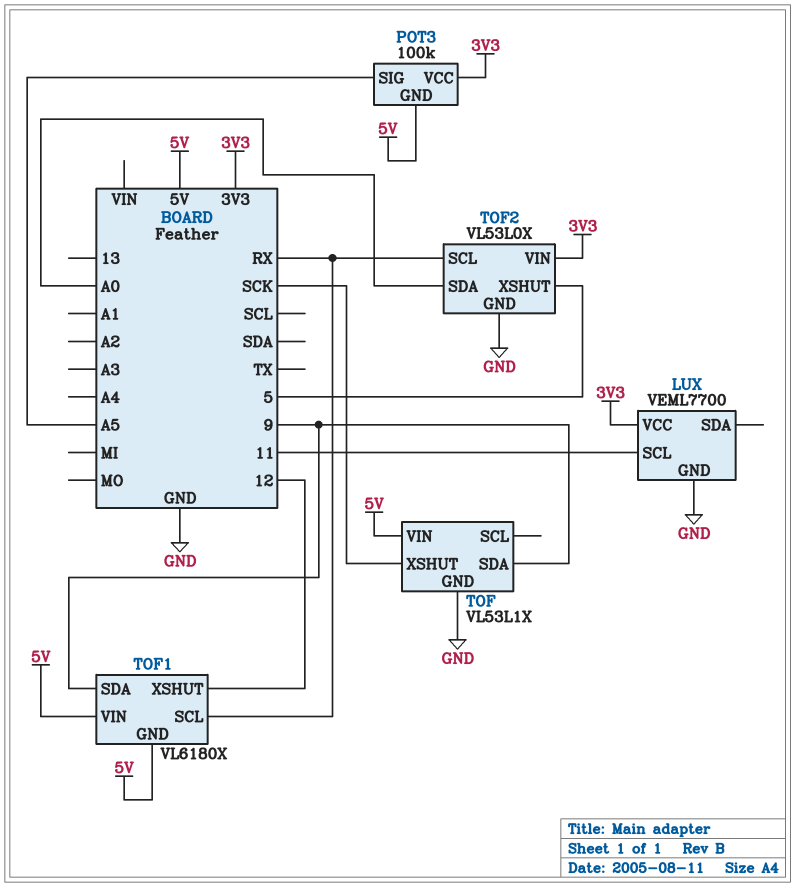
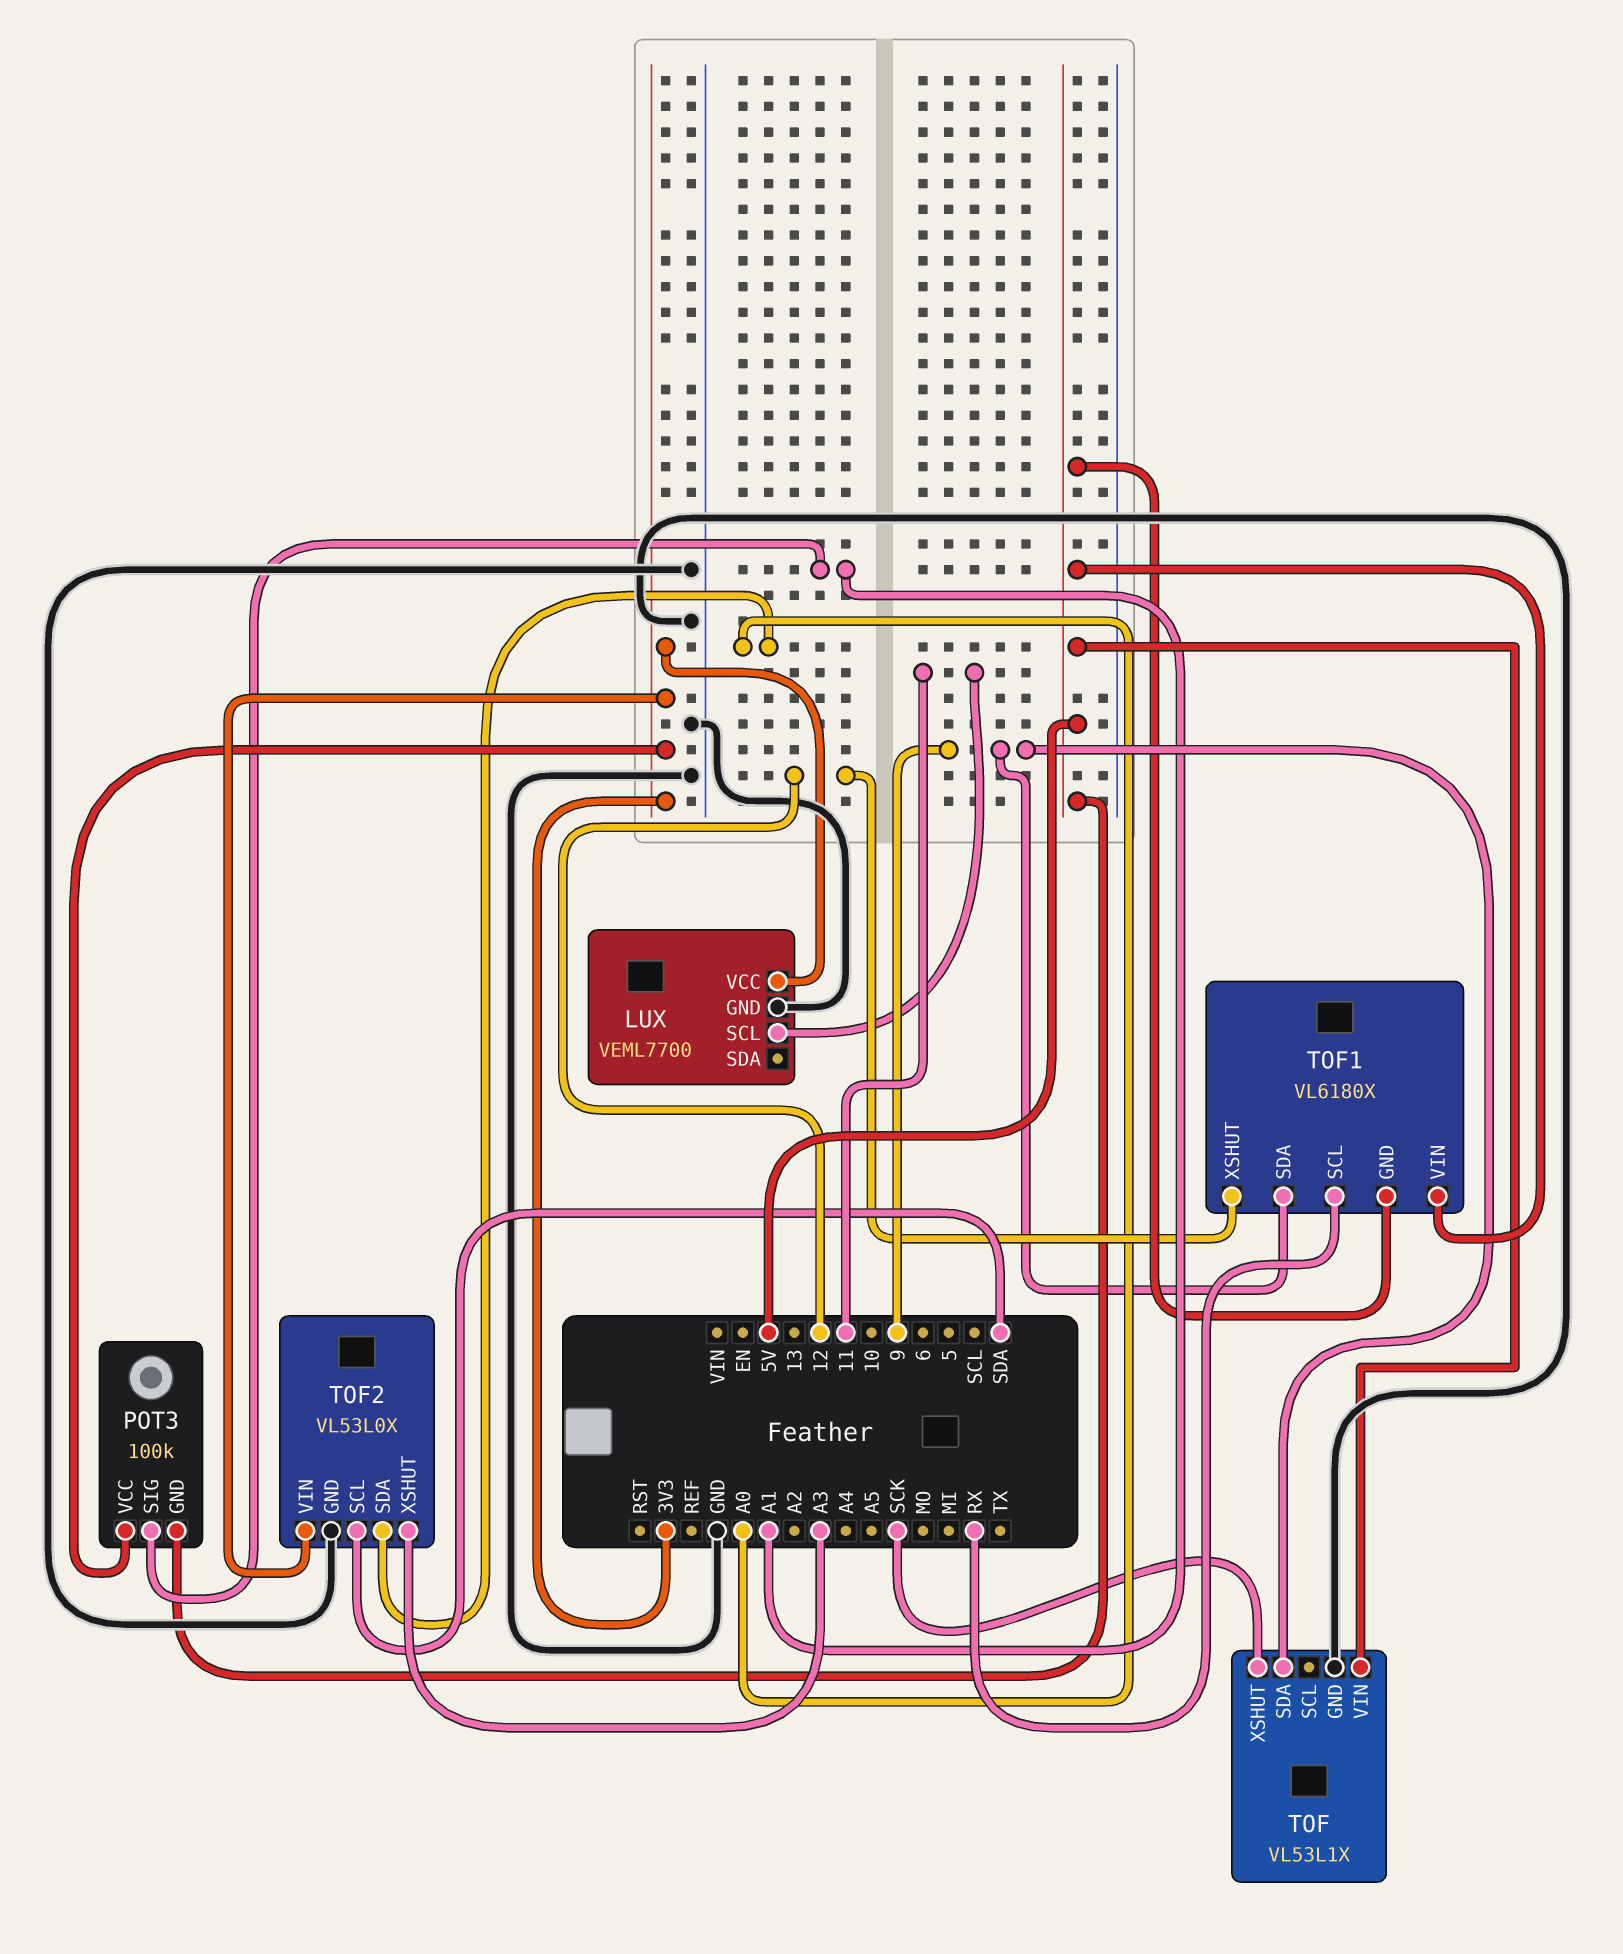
POT3 pin SIG: A5 -> A1
TOF2 pin SCL: RX -> SDA
TOF2 pin XSHUT: 5 -> A3

